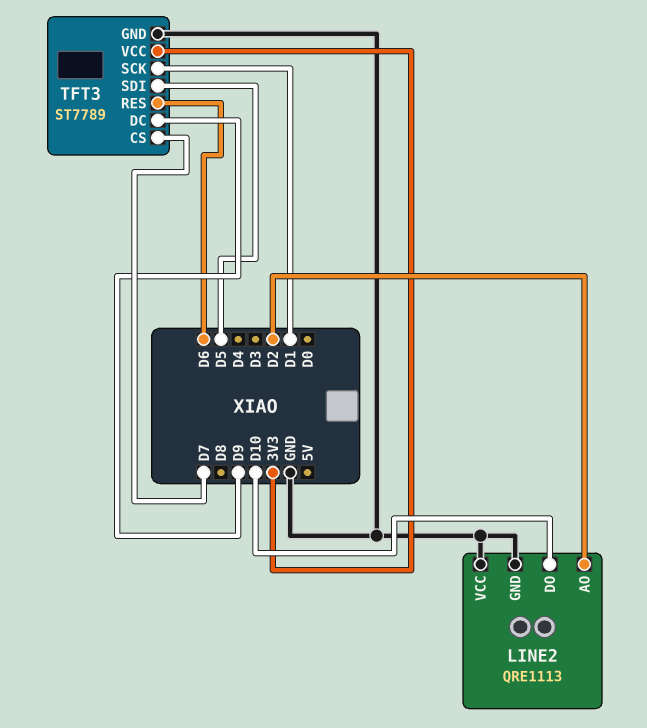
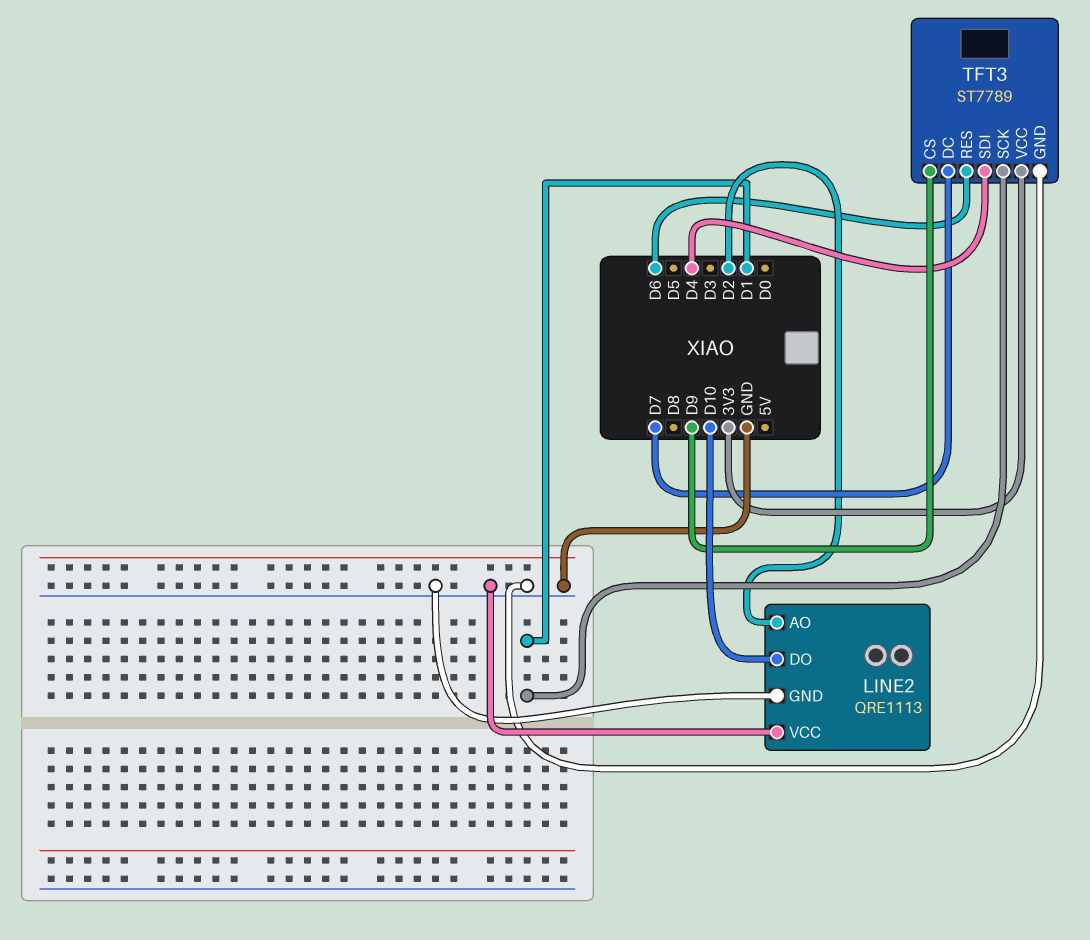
TFT3 pin CS: D7 -> D9
TFT3 pin DC: D9 -> D7
TFT3 pin SDI: D5 -> D4

